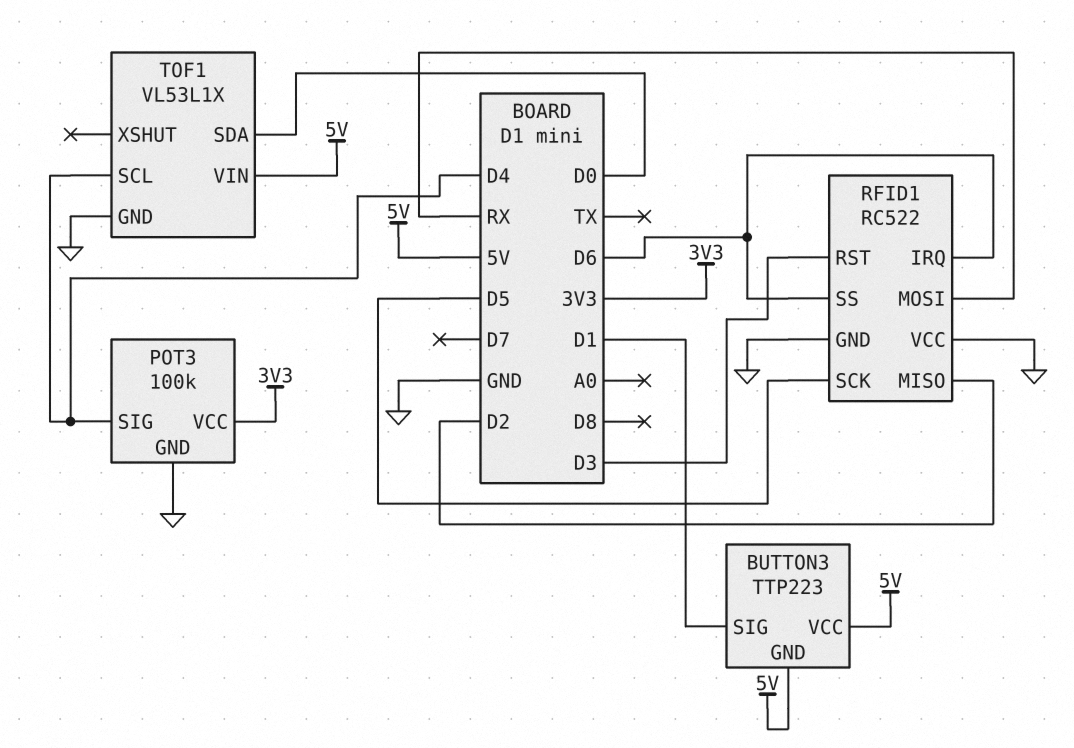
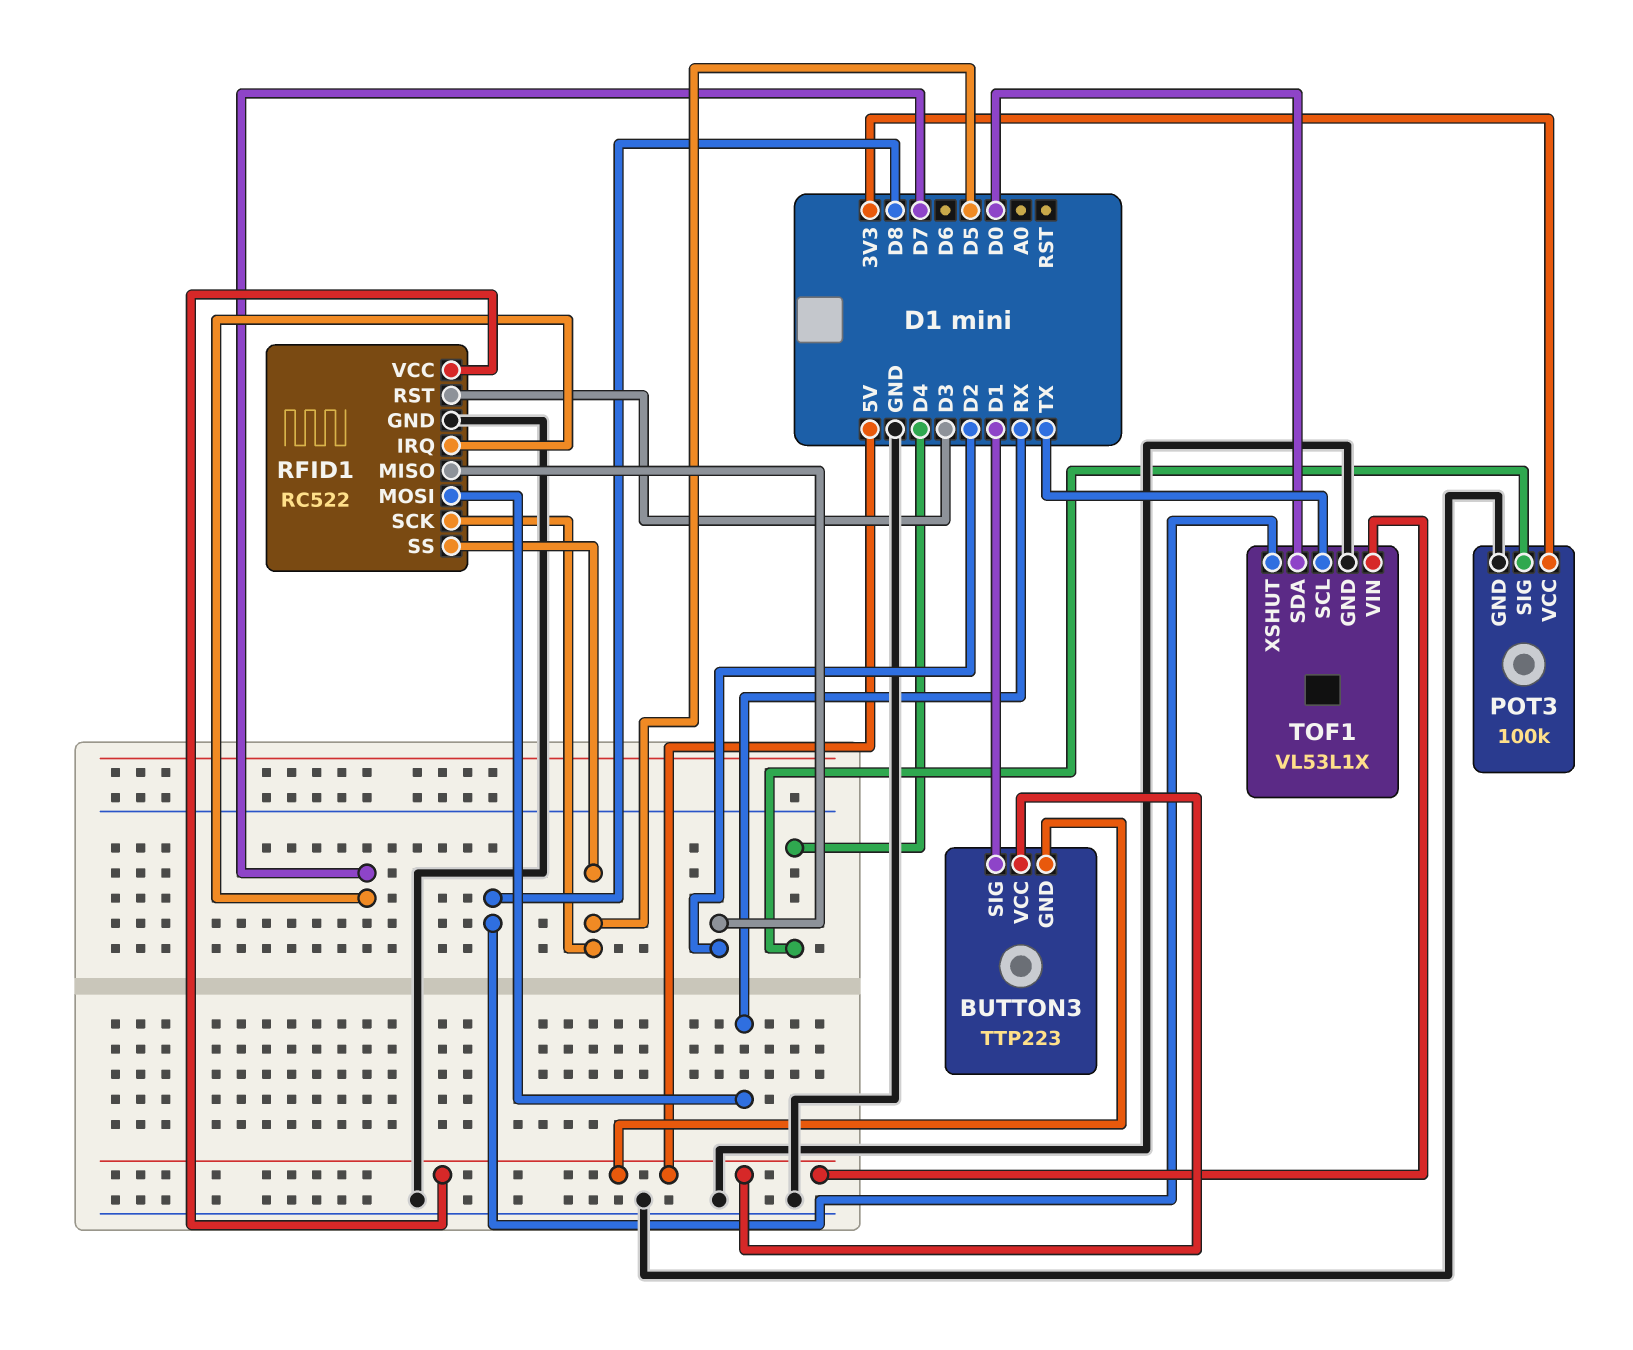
RFID1 pin IRQ: D6 -> D7
RFID1 pin SS: D6 -> D5
RFID1 pin VCC: GND -> 5V
TOF1 pin SCL: D4 -> TX
TOF1 pin XSHUT: none -> D8

